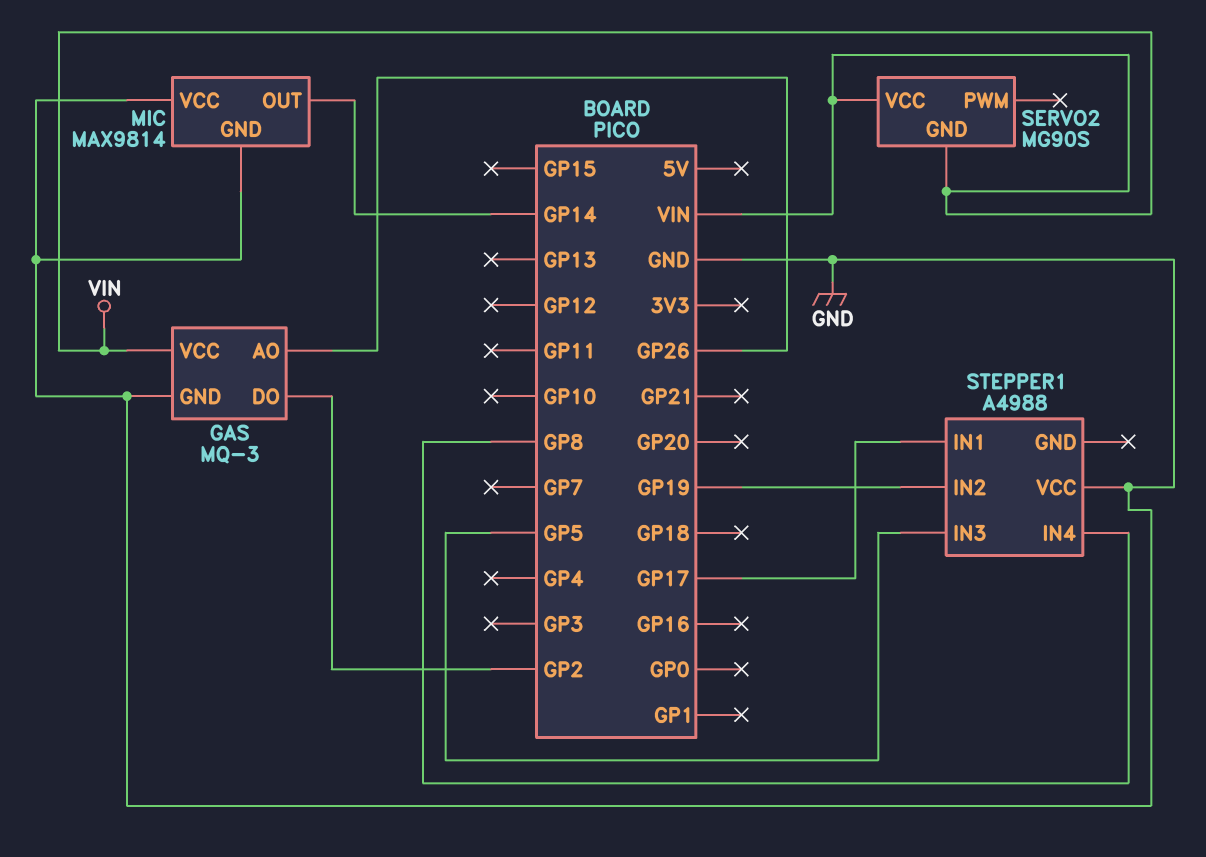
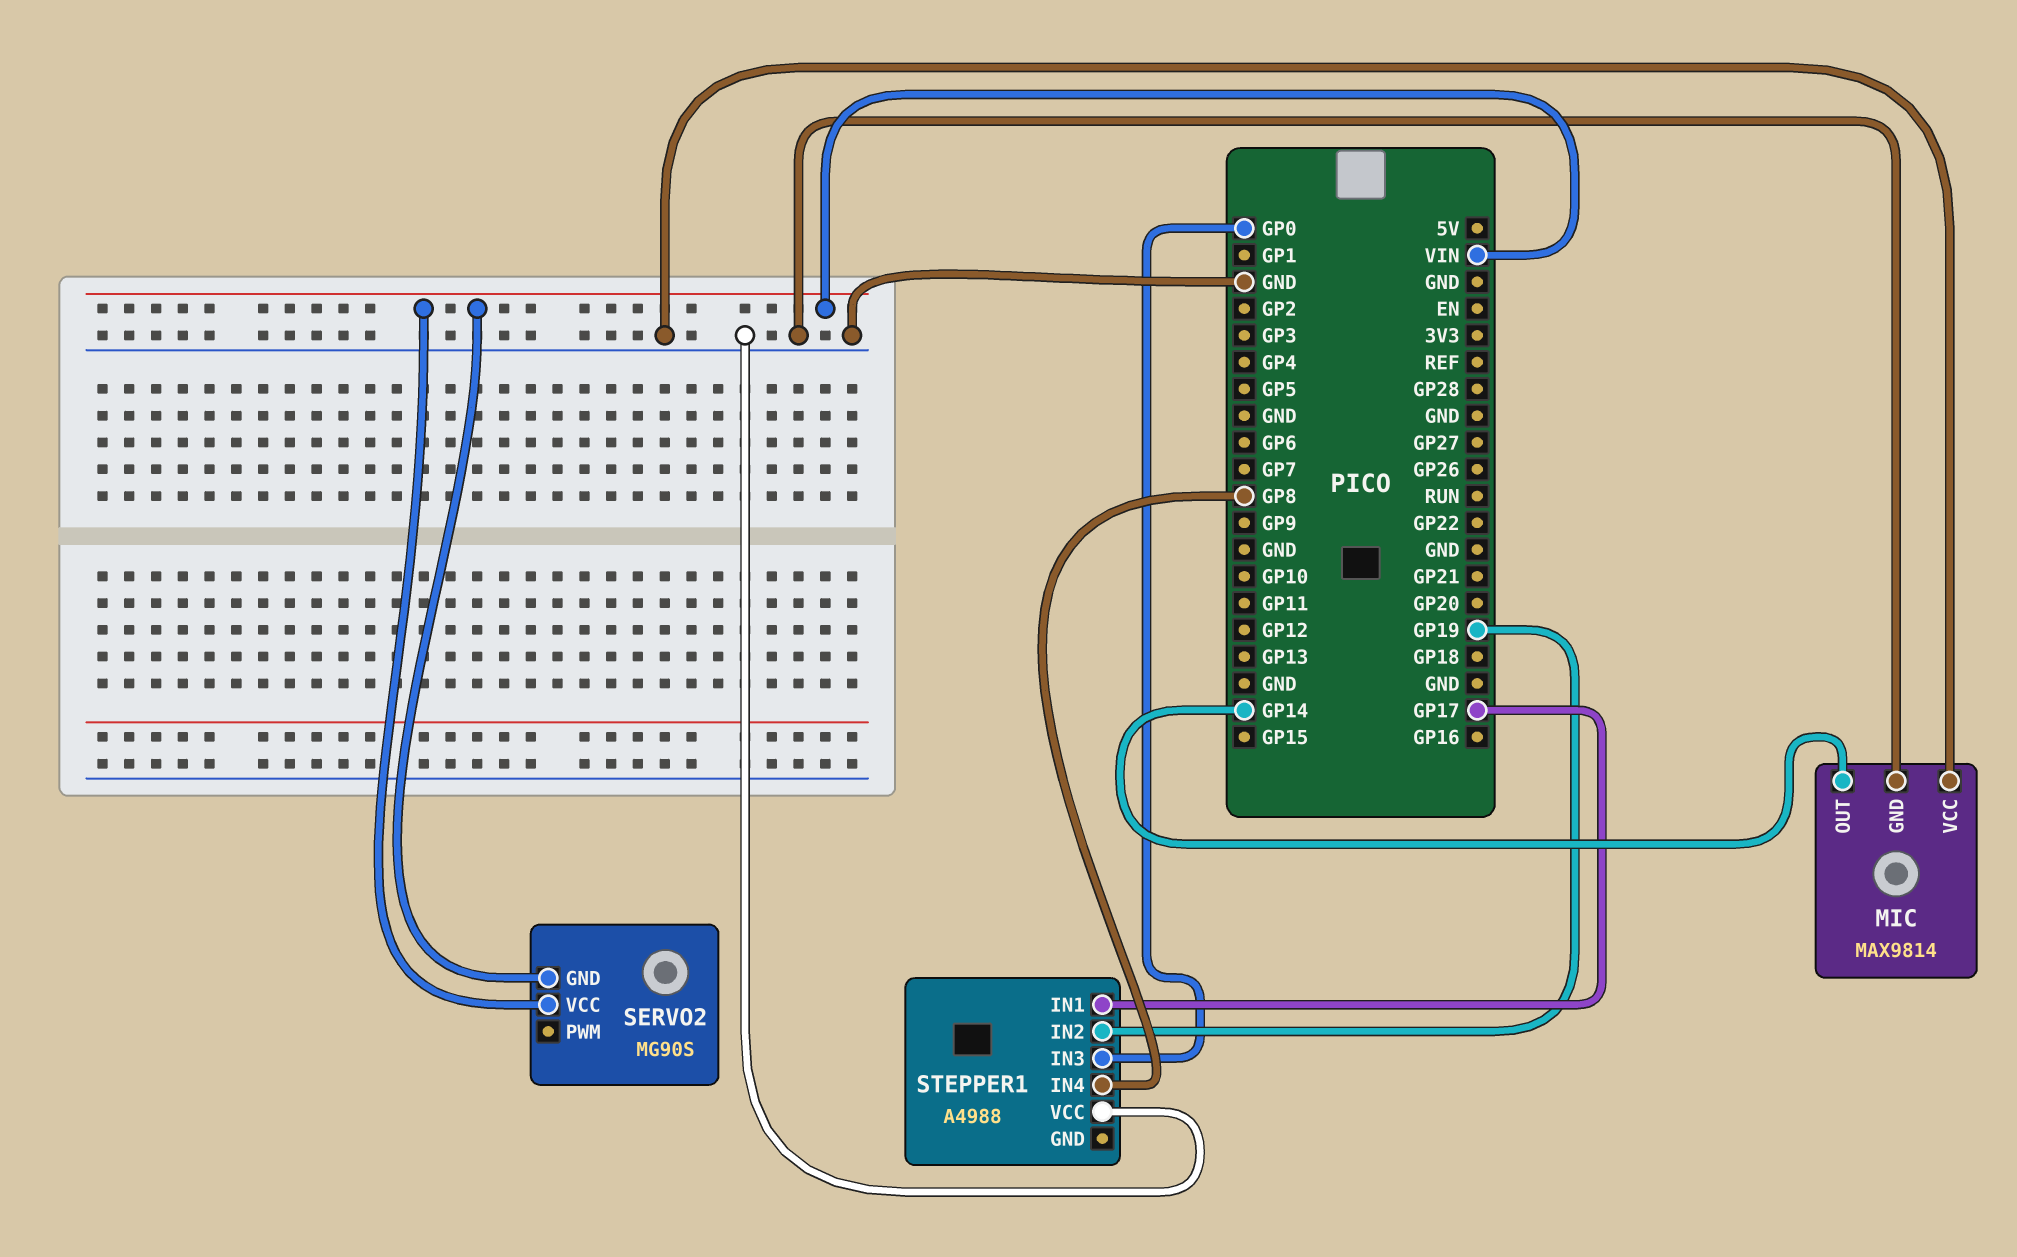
GAS: MQ-3 -> none
GAS pin AO: GP26 -> none
GAS pin DO: GP2 -> none
GAS pin GND: GND -> none
GAS pin VCC: VIN -> none
STEPPER1 pin IN3: GP5 -> GP0

